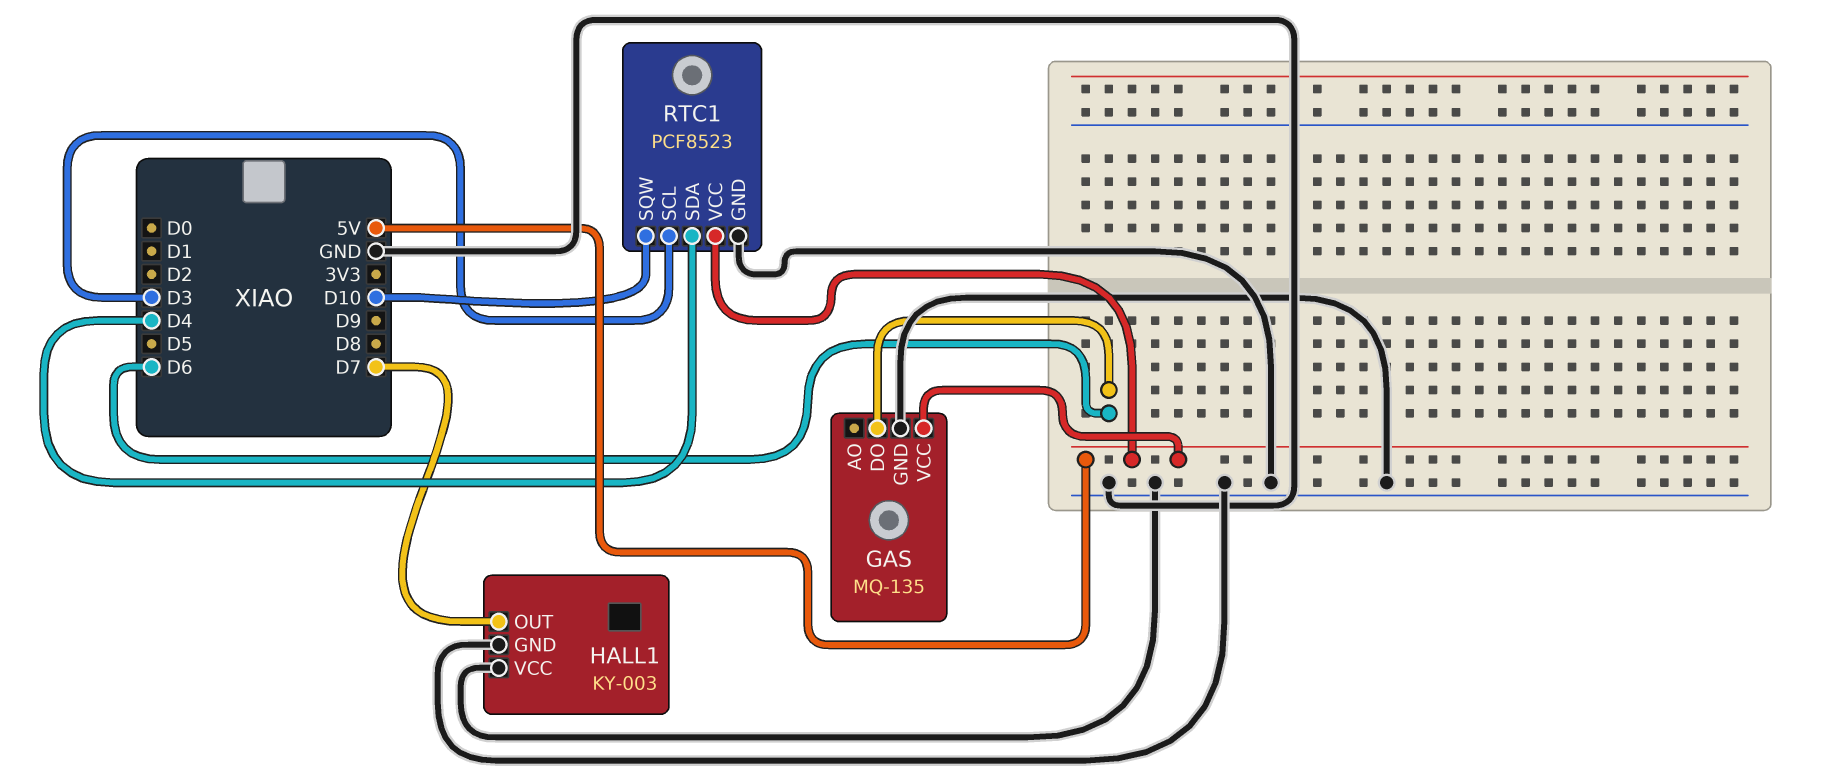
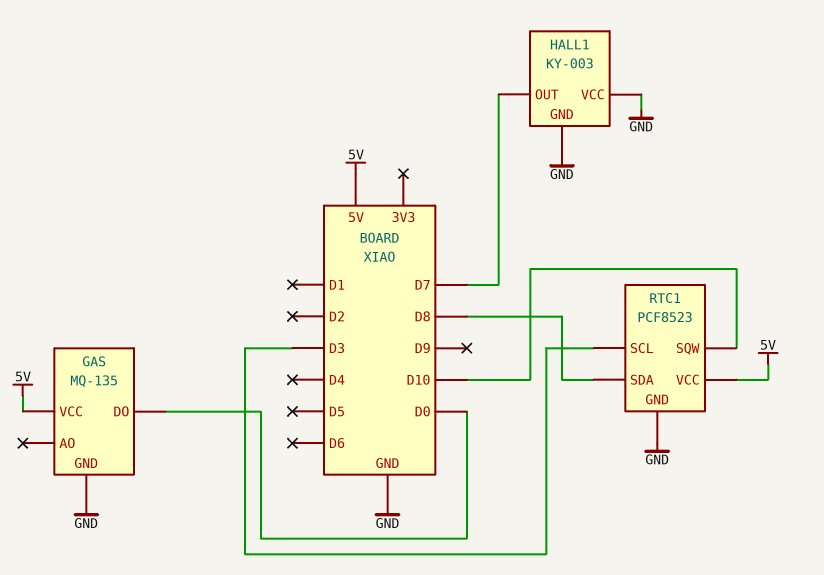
GAS pin DO: D6 -> D0
RTC1 pin SDA: D4 -> D8

